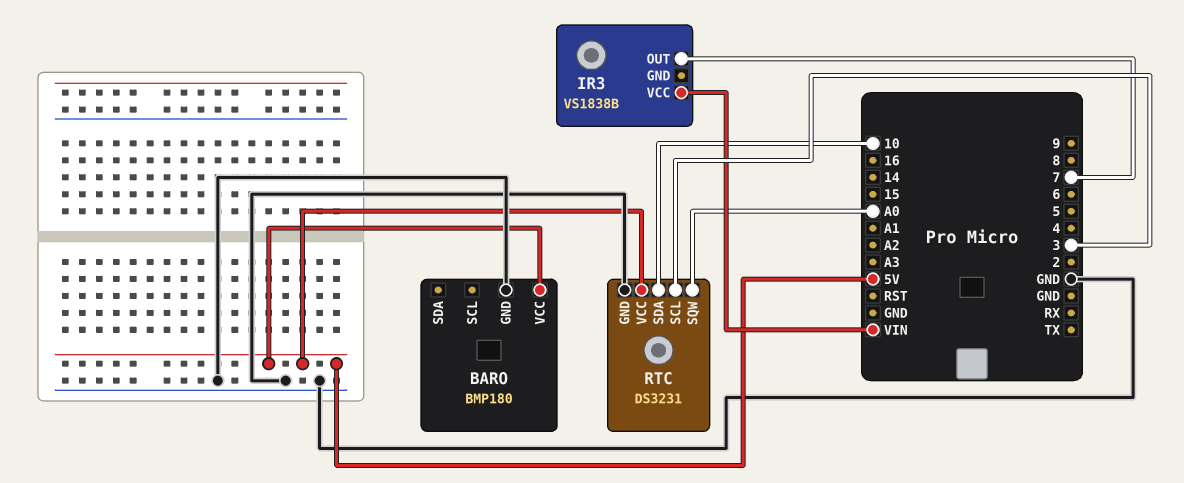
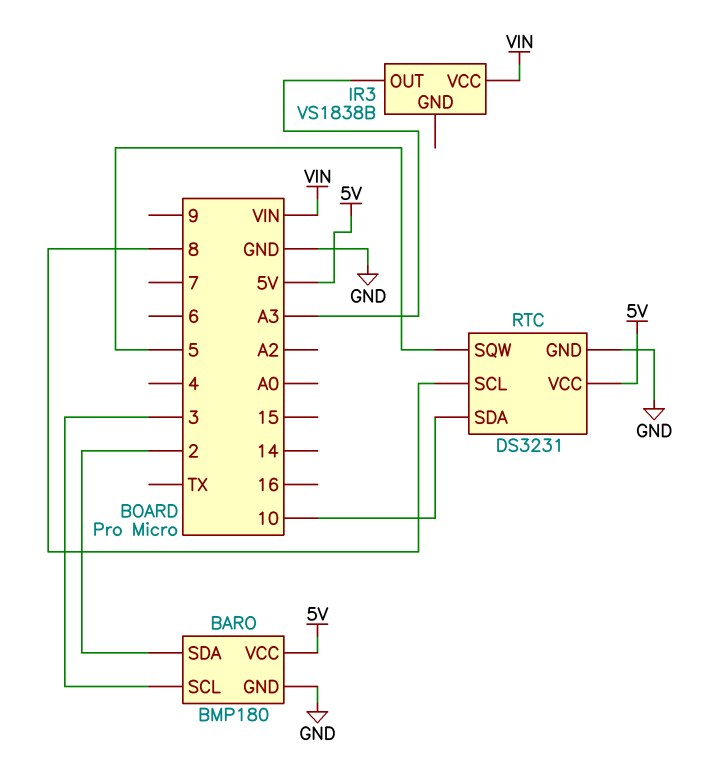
BARO pin SCL: none -> 3
BARO pin SDA: none -> 2
IR3 pin OUT: 7 -> A3
RTC pin SCL: 3 -> 8
RTC pin SQW: A0 -> 5

